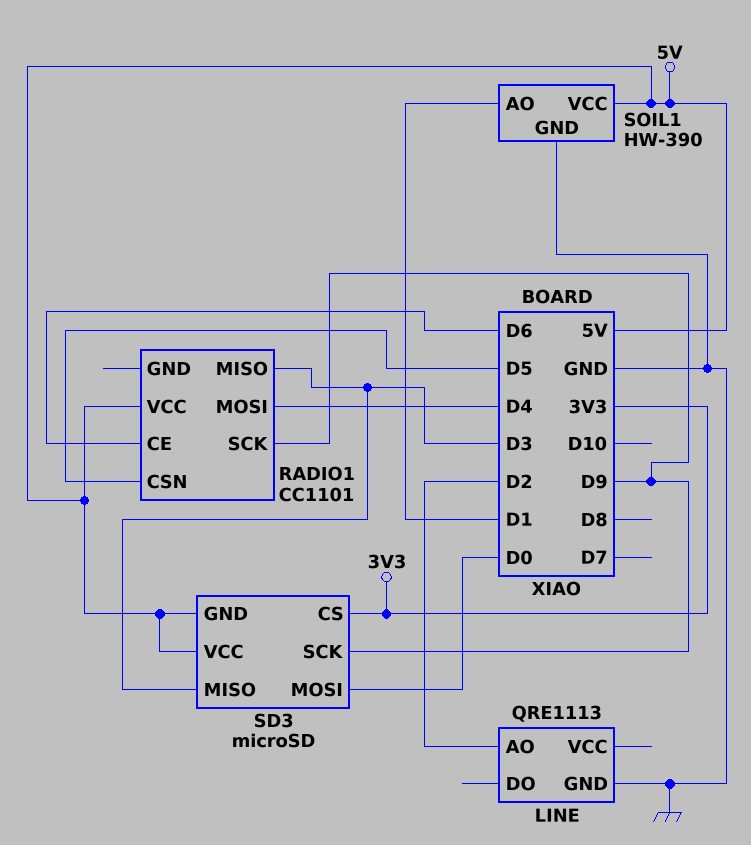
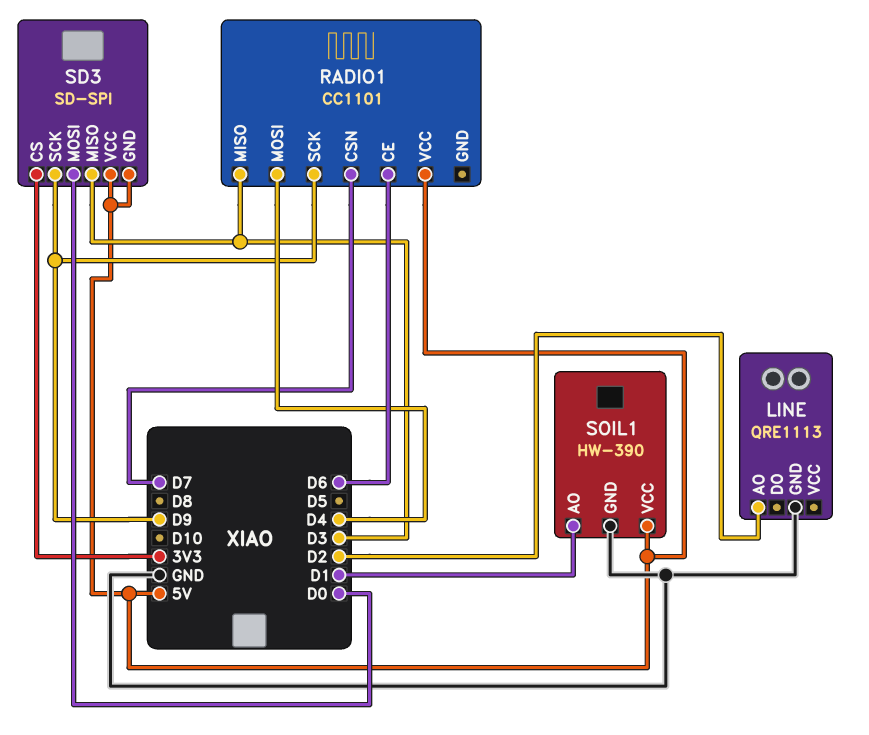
RADIO1 pin CSN: D5 -> D7
SD3: microSD -> SD-SPI

